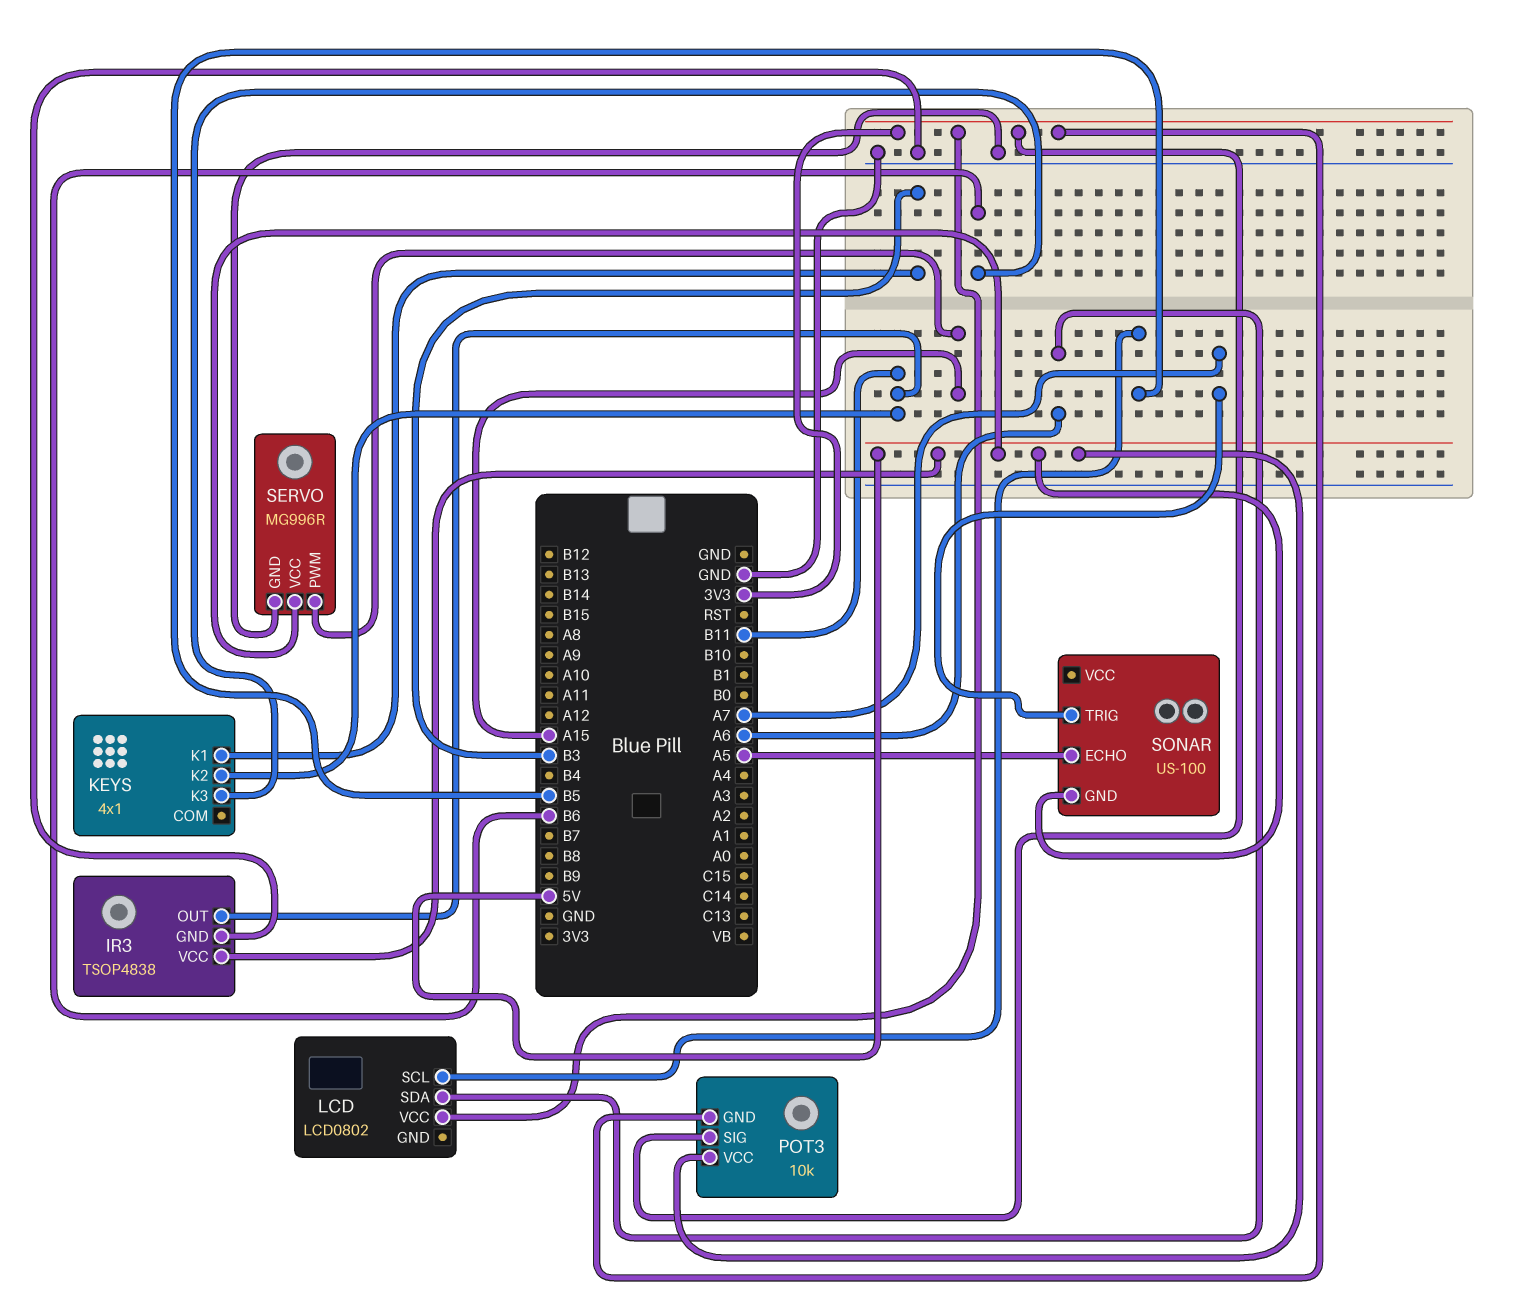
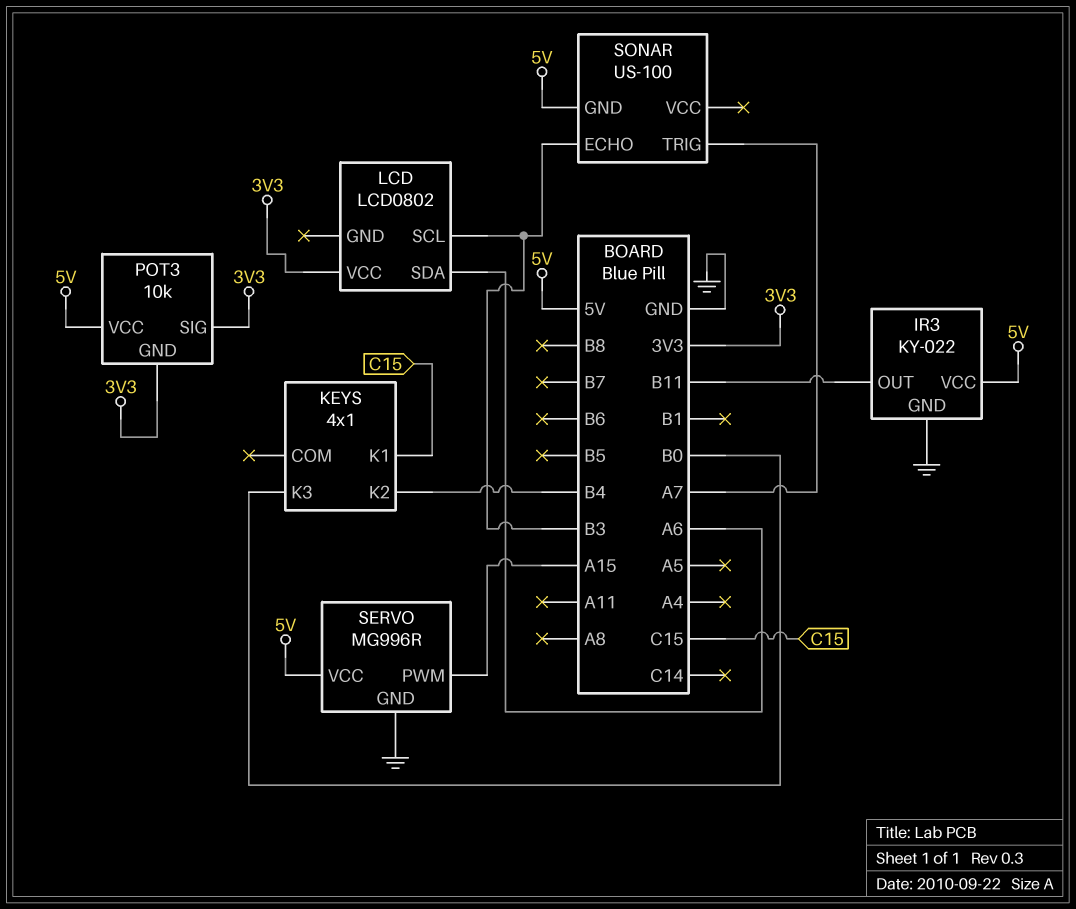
IR3: TSOP4838 -> KY-022
KEYS pin K1: B3 -> C15
KEYS pin K2: B11 -> B4
KEYS pin K3: B6 -> B0
LCD pin SCL: B5 -> B3
SONAR pin ECHO: A5 -> B3

